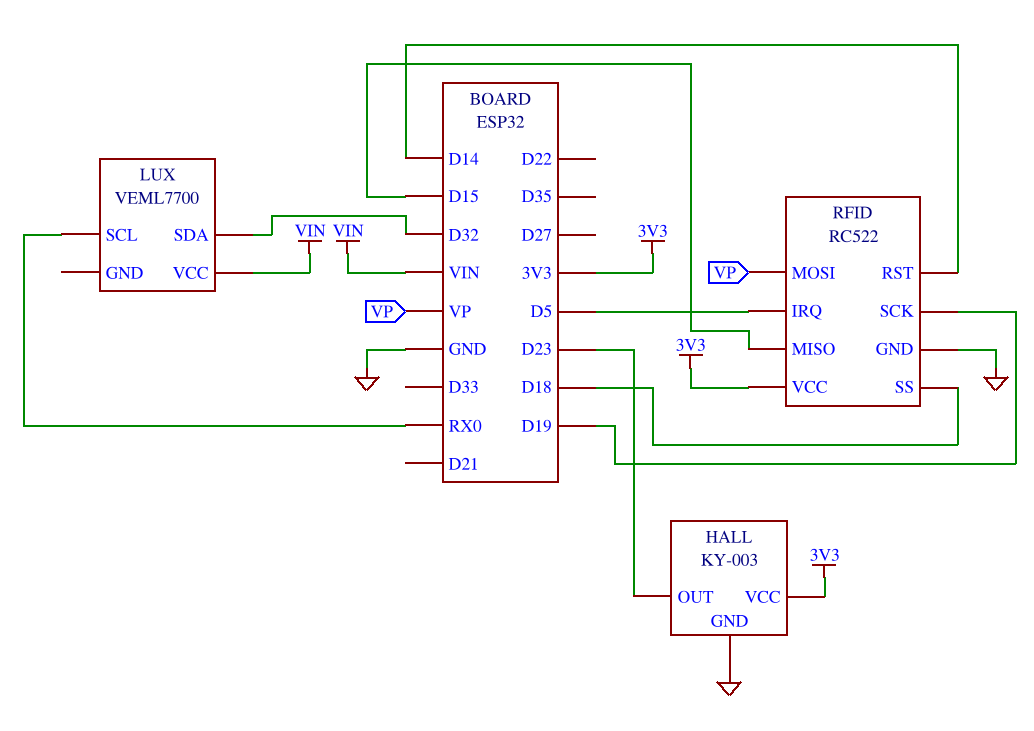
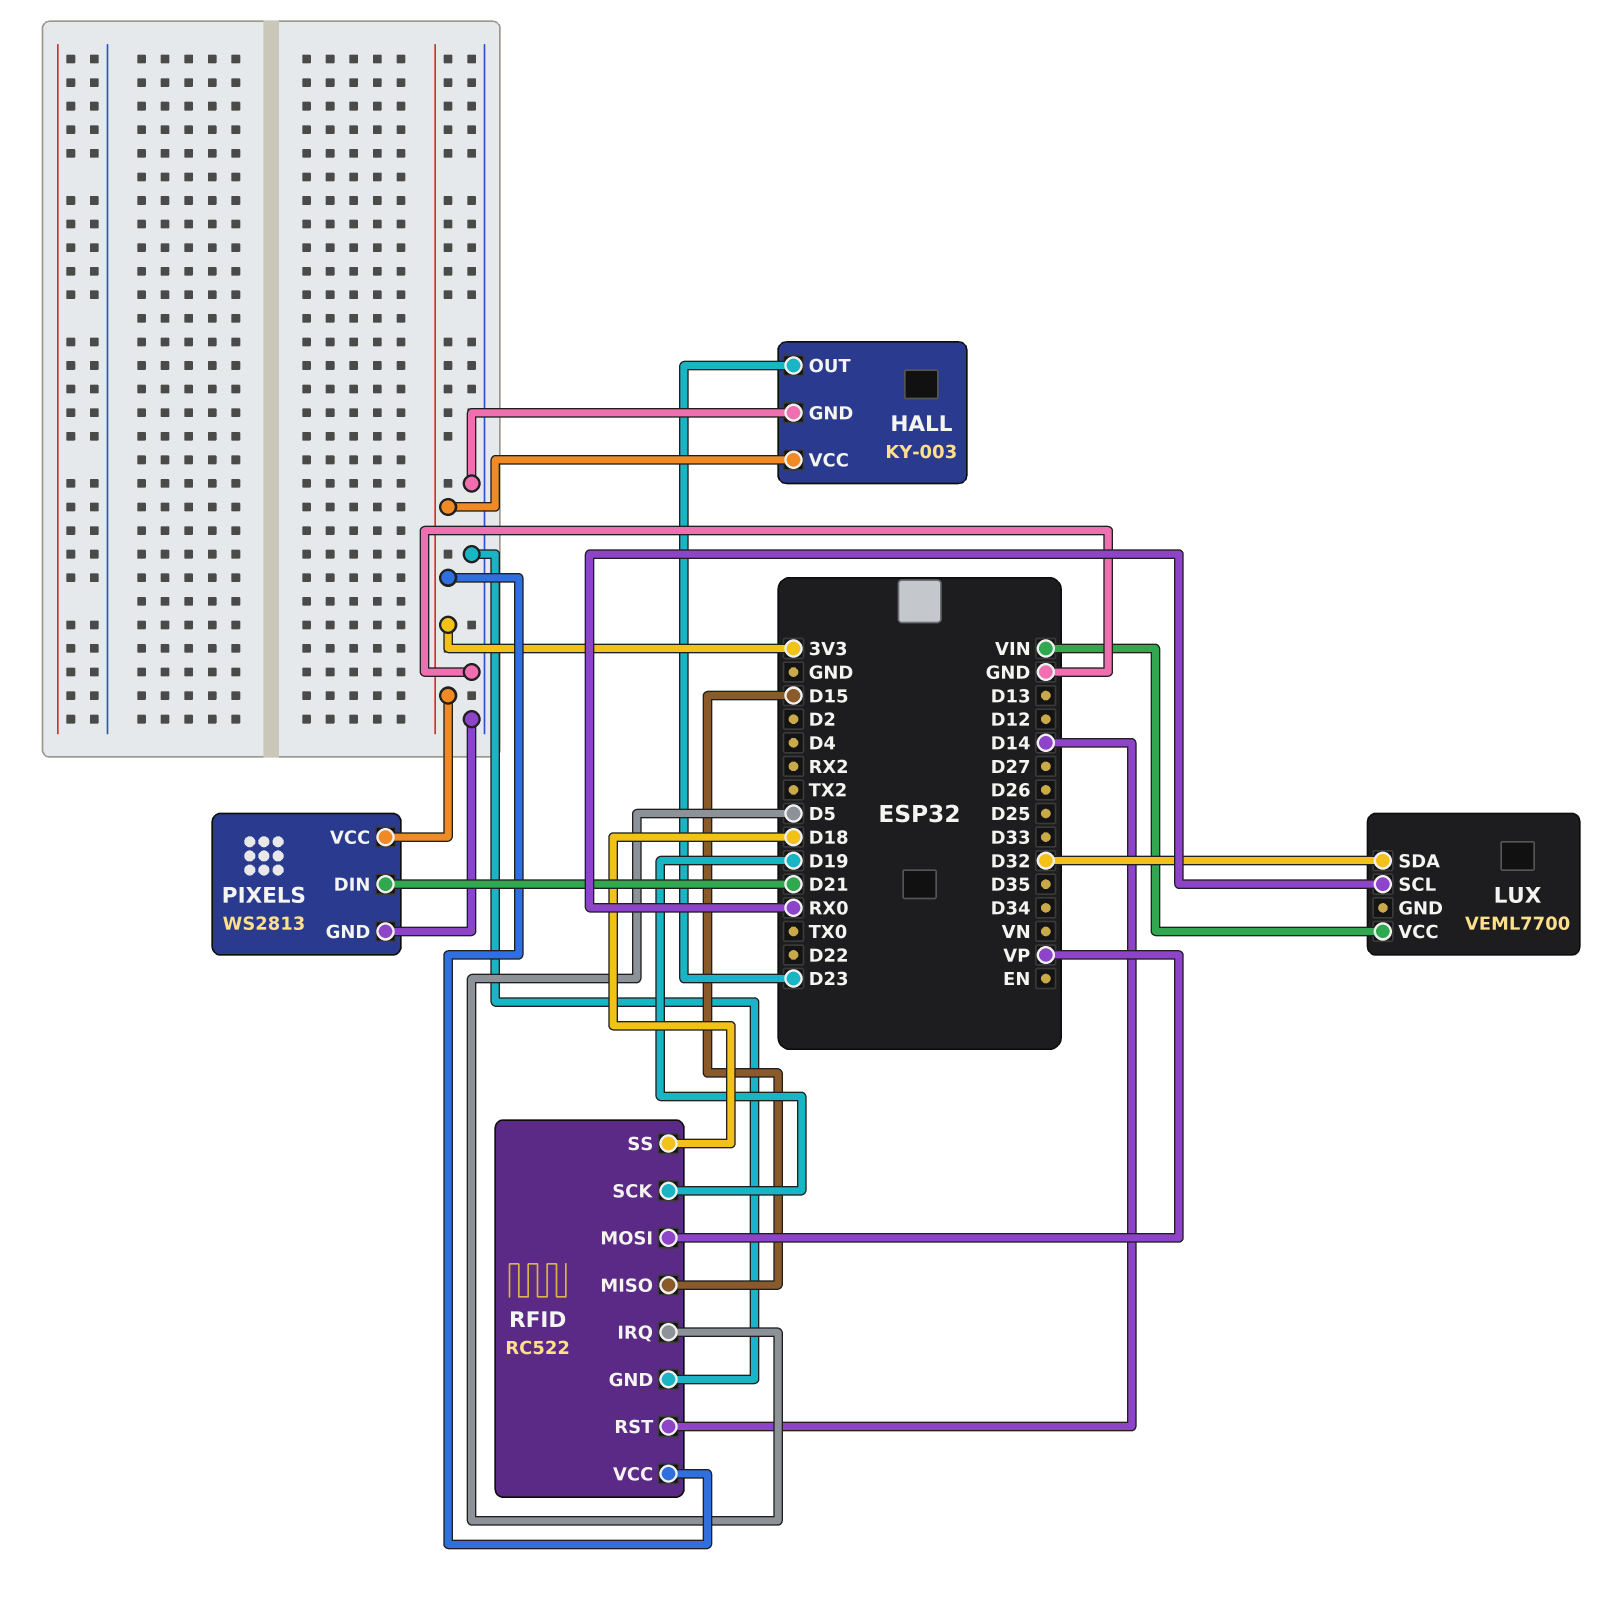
PIXELS: none -> WS2813
PIXELS pin DIN: none -> D21
PIXELS pin GND: none -> GND
PIXELS pin VCC: none -> 3V3

